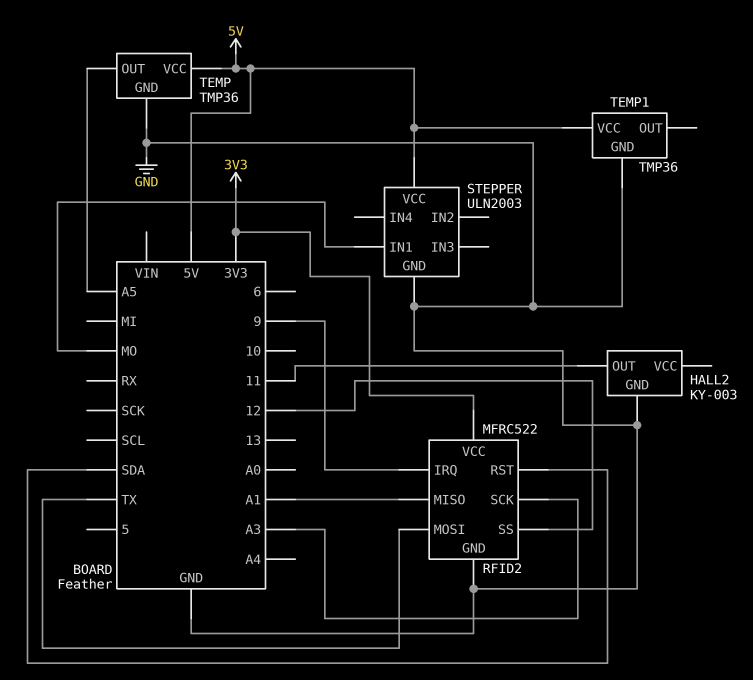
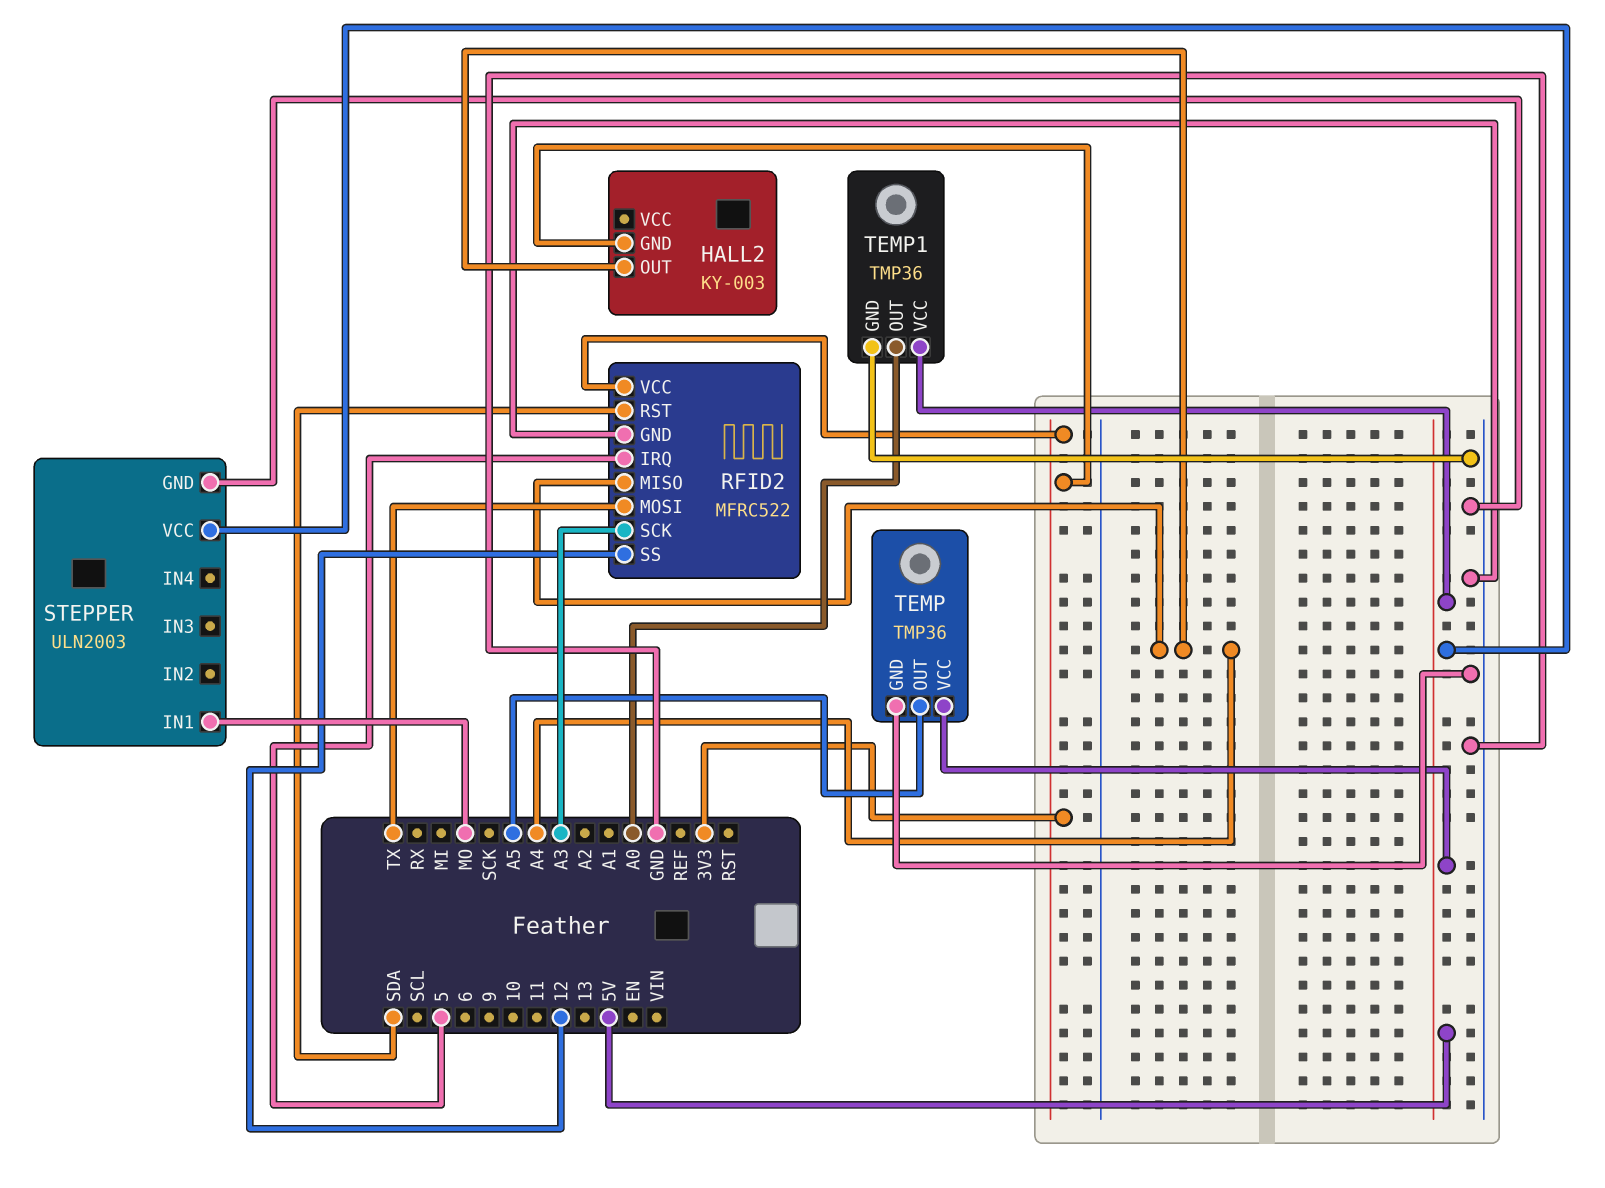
HALL2 pin GND: GND -> 3V3
HALL2 pin OUT: 11 -> A4
RFID2 pin IRQ: 9 -> 5
RFID2 pin MISO: A1 -> A4
TEMP1 pin OUT: none -> A0

